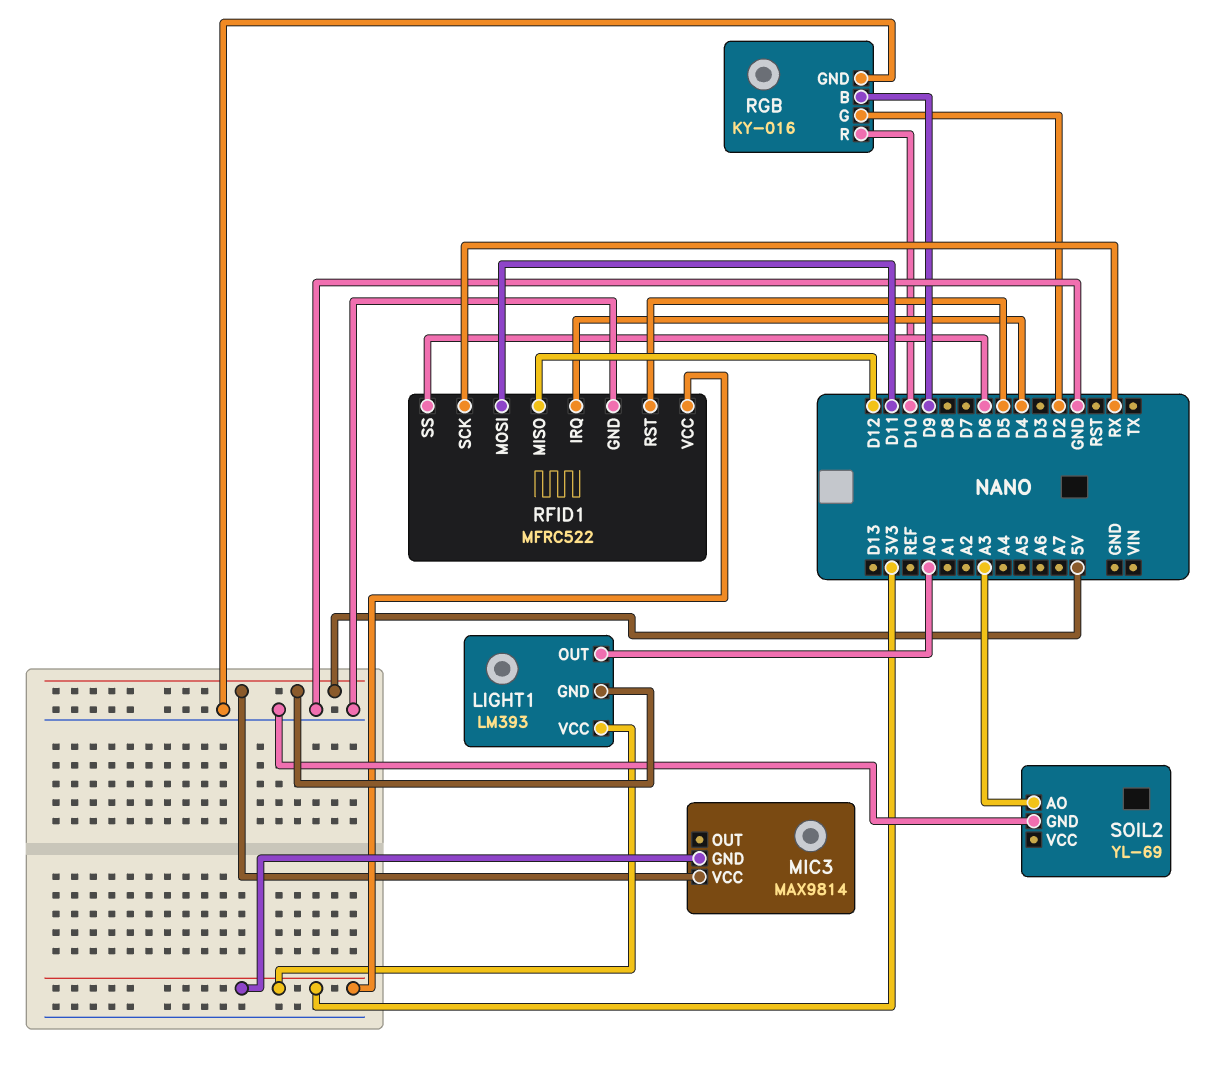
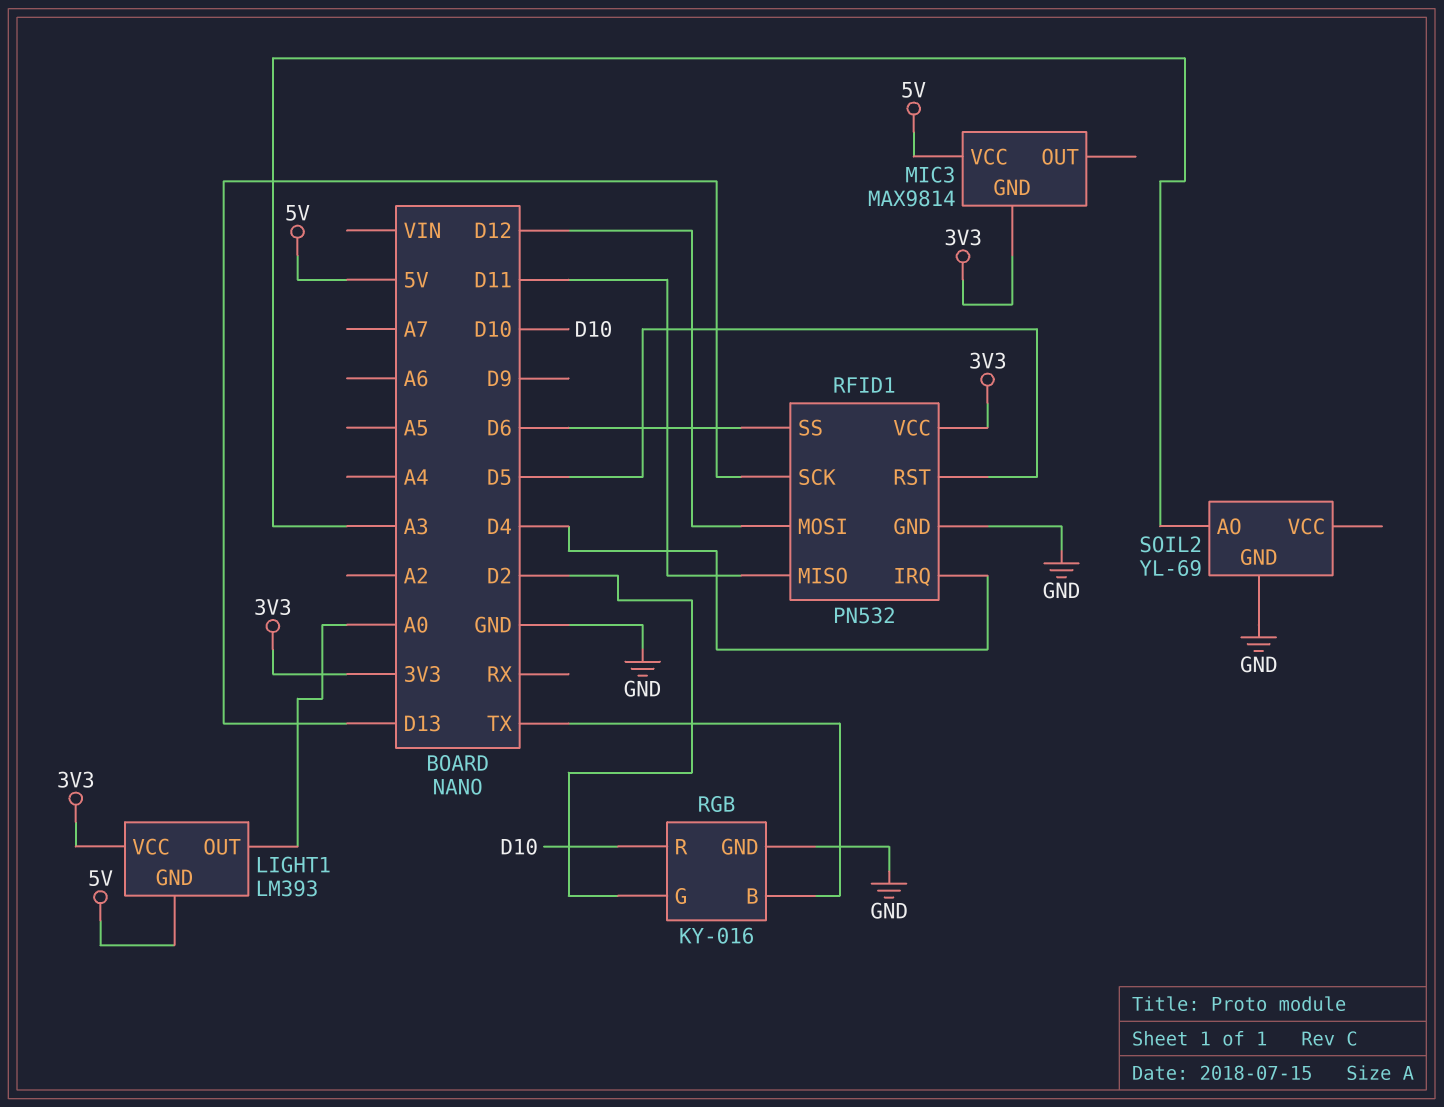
RFID1: MFRC522 -> PN532
RFID1 pin MISO: D12 -> D11
RFID1 pin MOSI: D11 -> D12
RFID1 pin SCK: RX -> D13
RGB pin B: D9 -> TX

